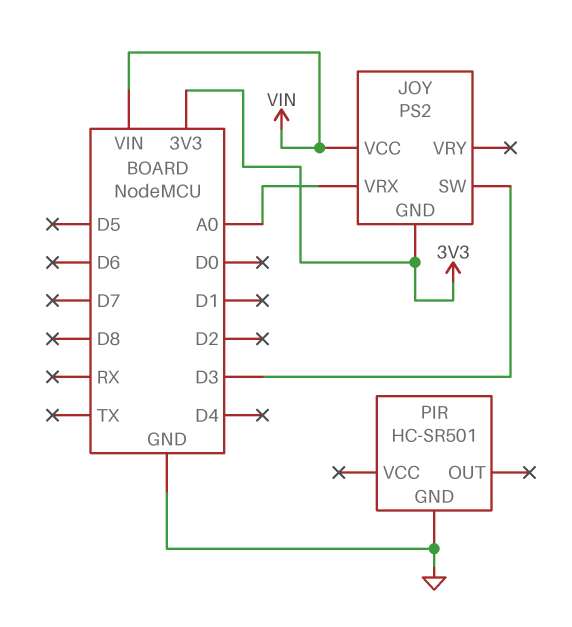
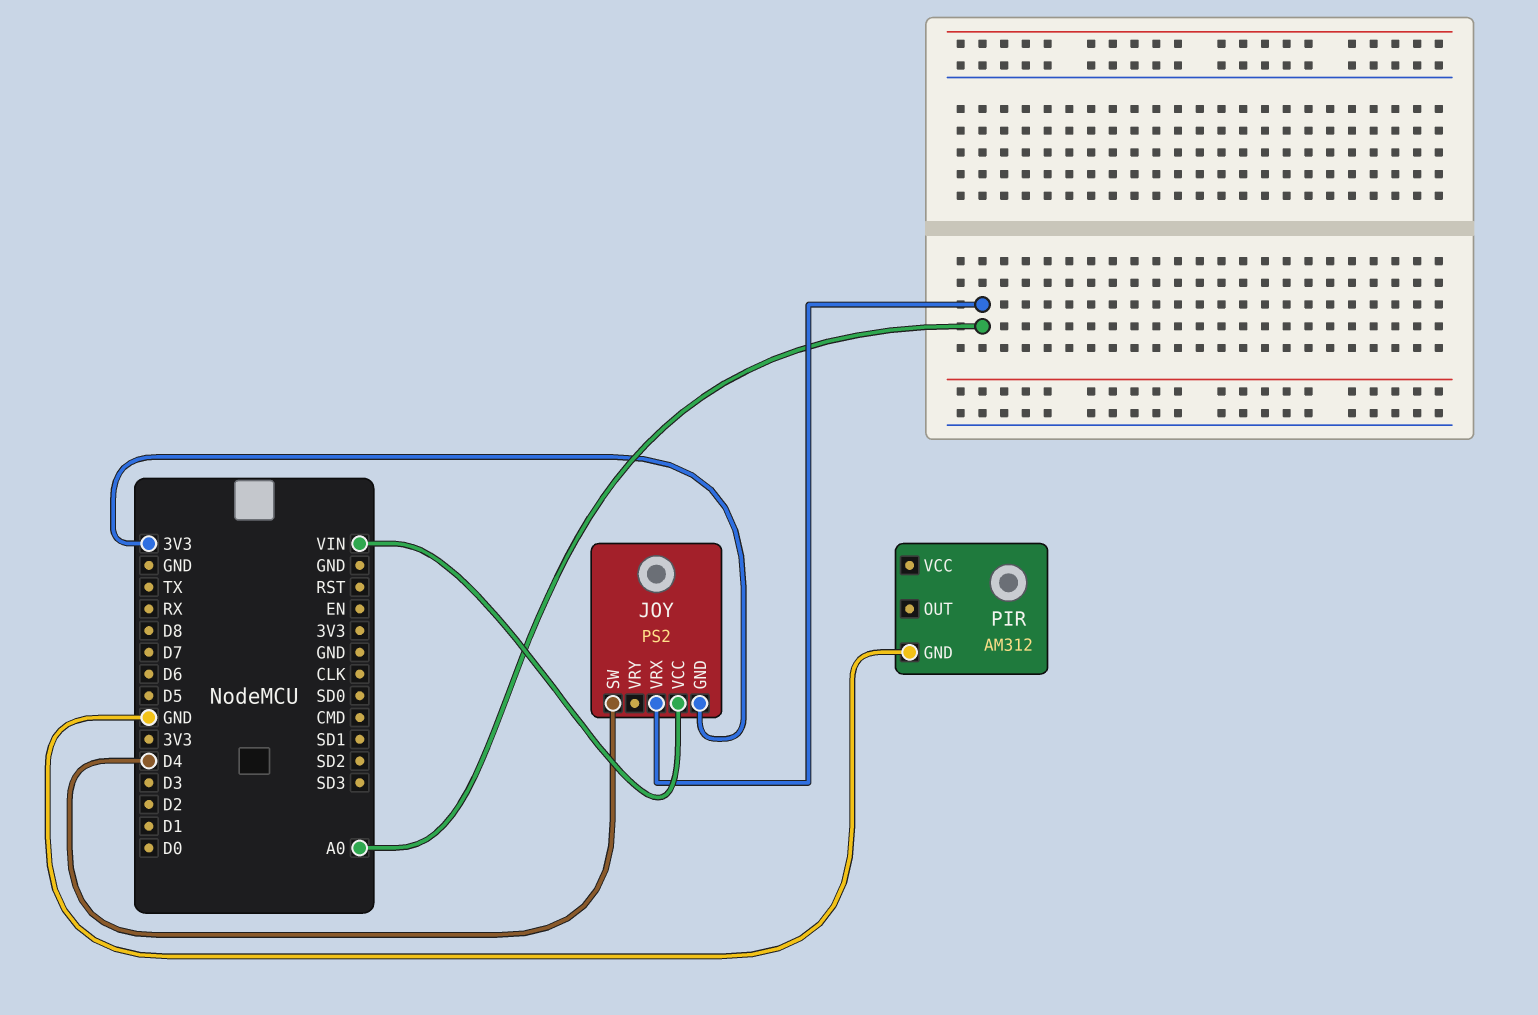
JOY pin SW: D3 -> D4
PIR: HC-SR501 -> AM312

